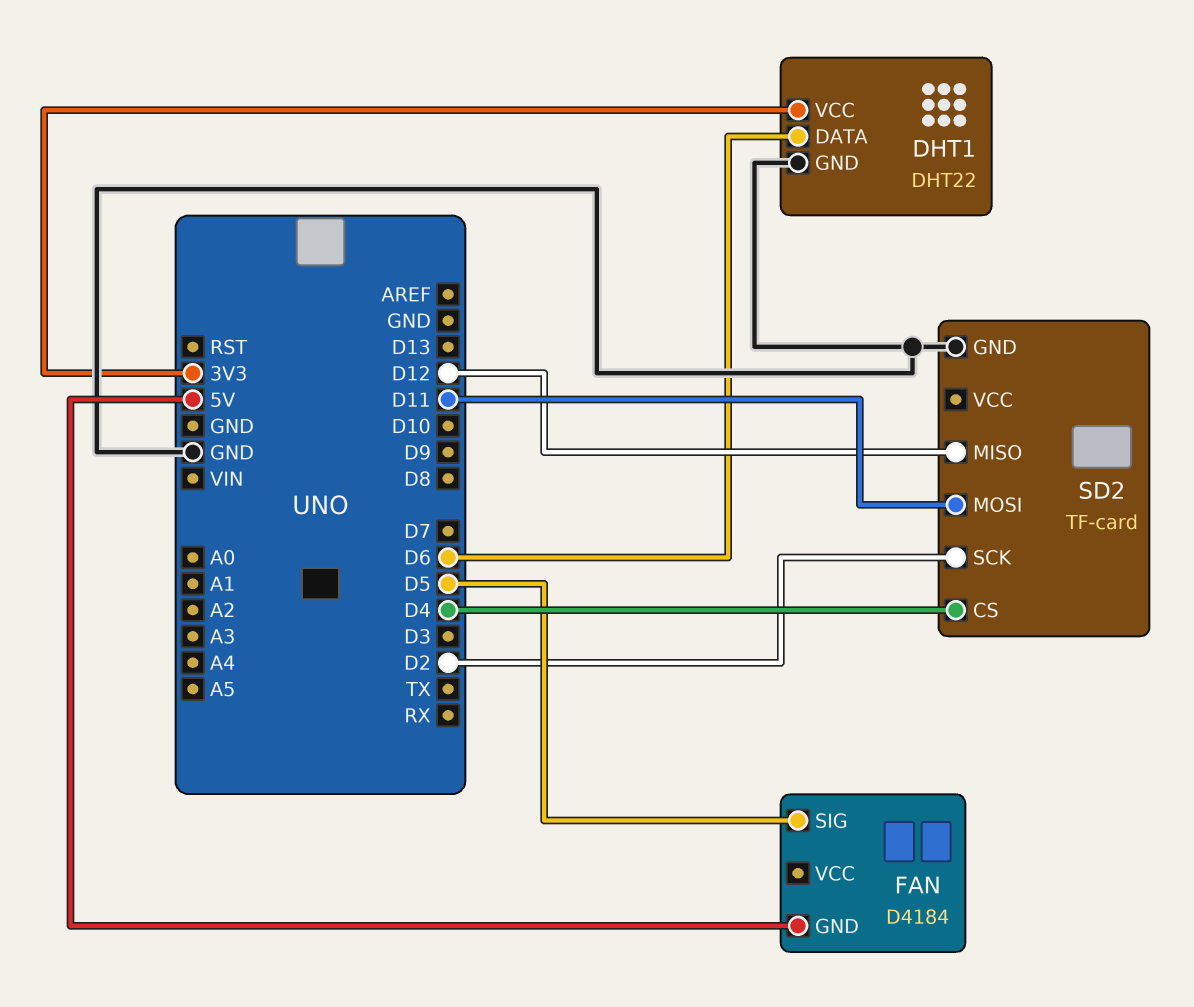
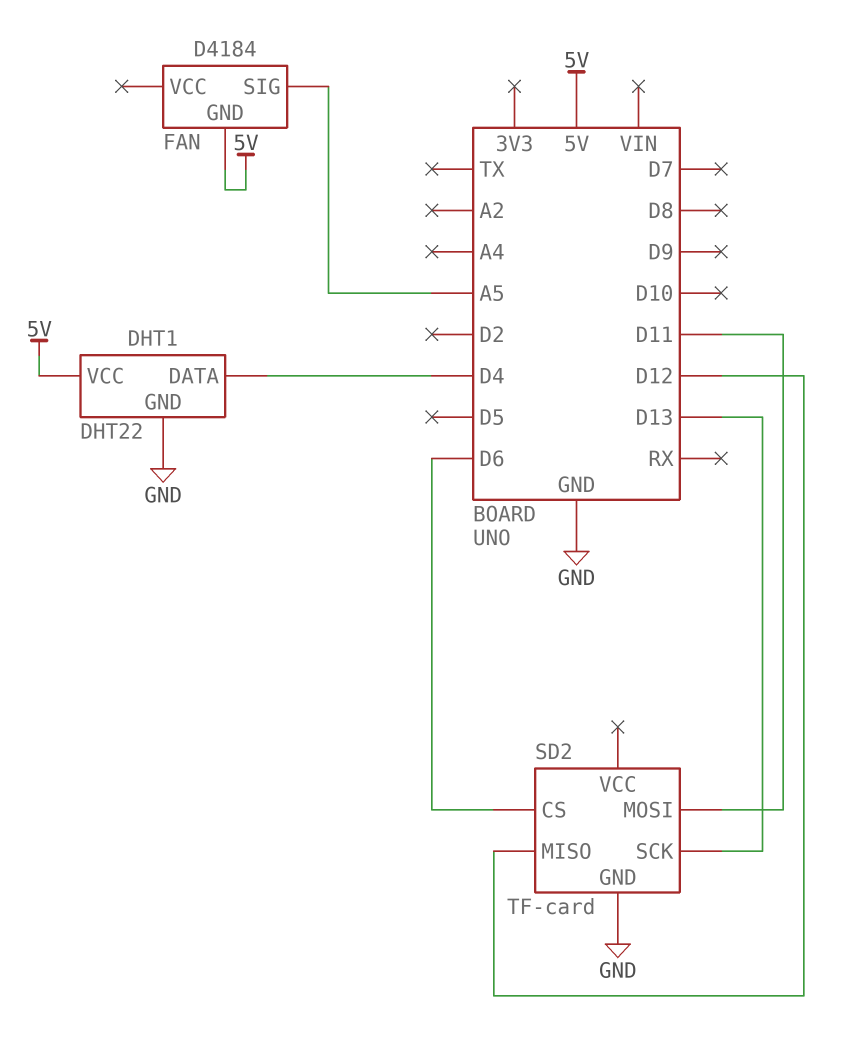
DHT1 pin DATA: D6 -> D4
DHT1 pin VCC: 3V3 -> 5V
FAN pin SIG: D5 -> A5
SD2 pin CS: D4 -> D6
SD2 pin SCK: D2 -> D13

